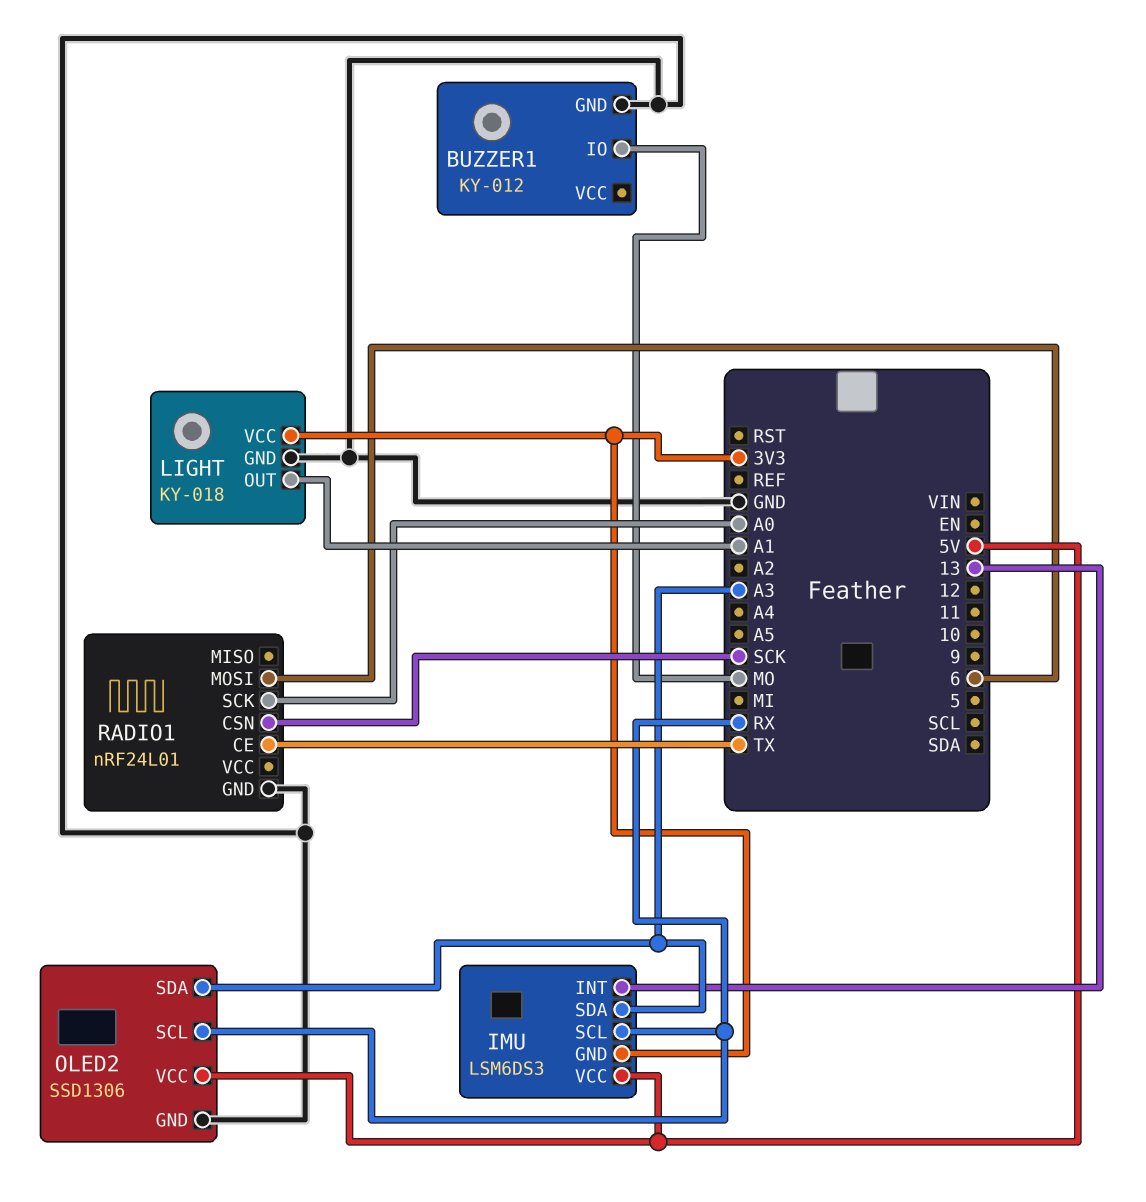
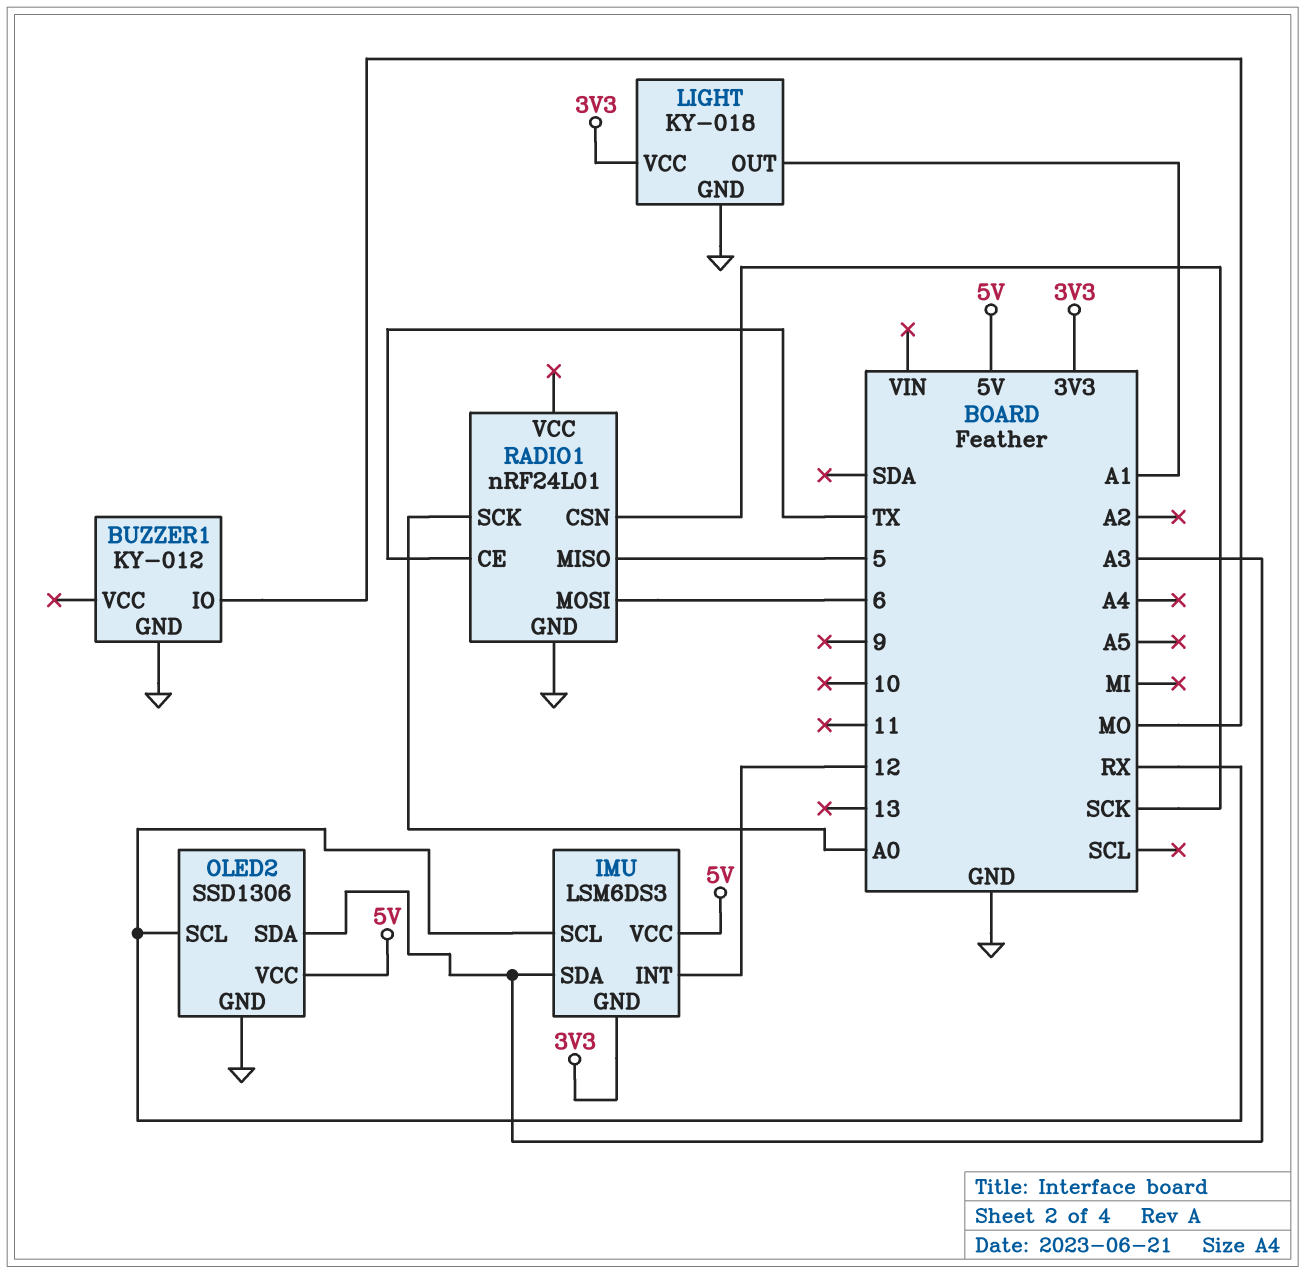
IMU pin INT: 13 -> 12
RADIO1 pin MISO: none -> 5

